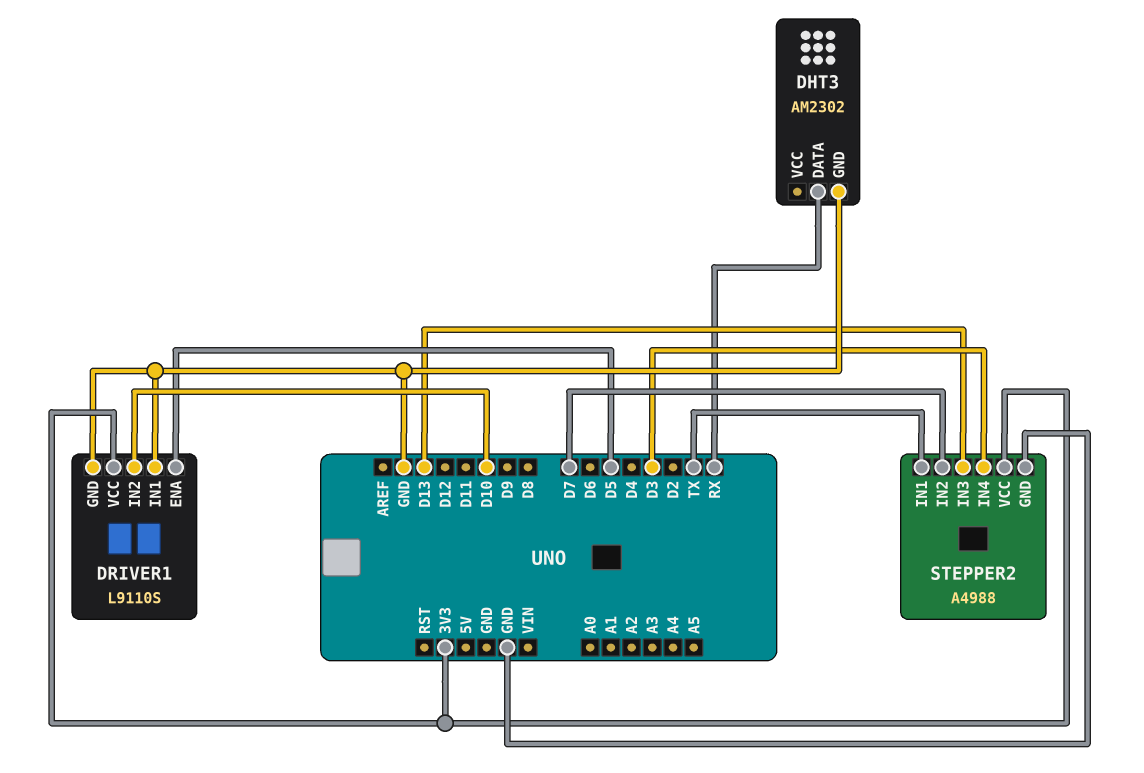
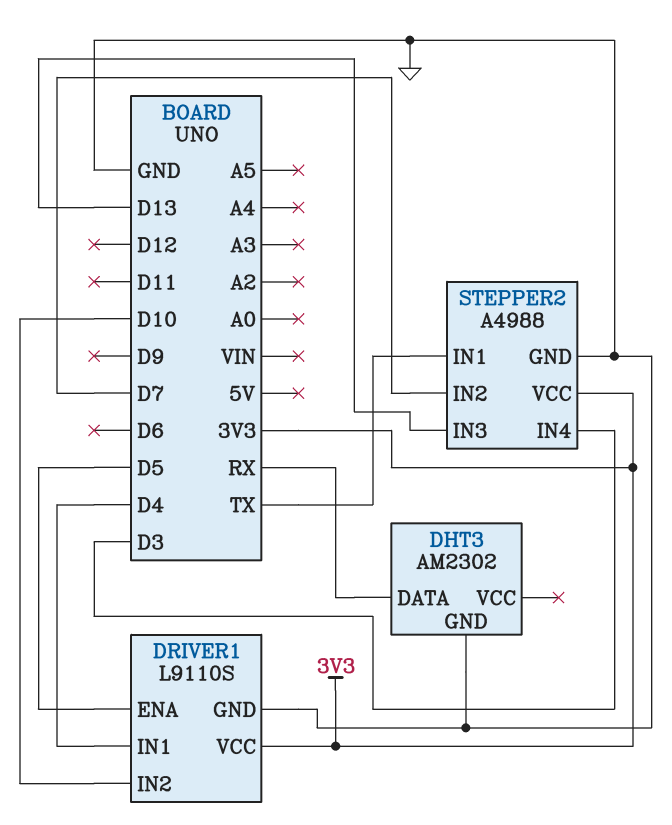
DRIVER1 pin IN1: GND -> D4

